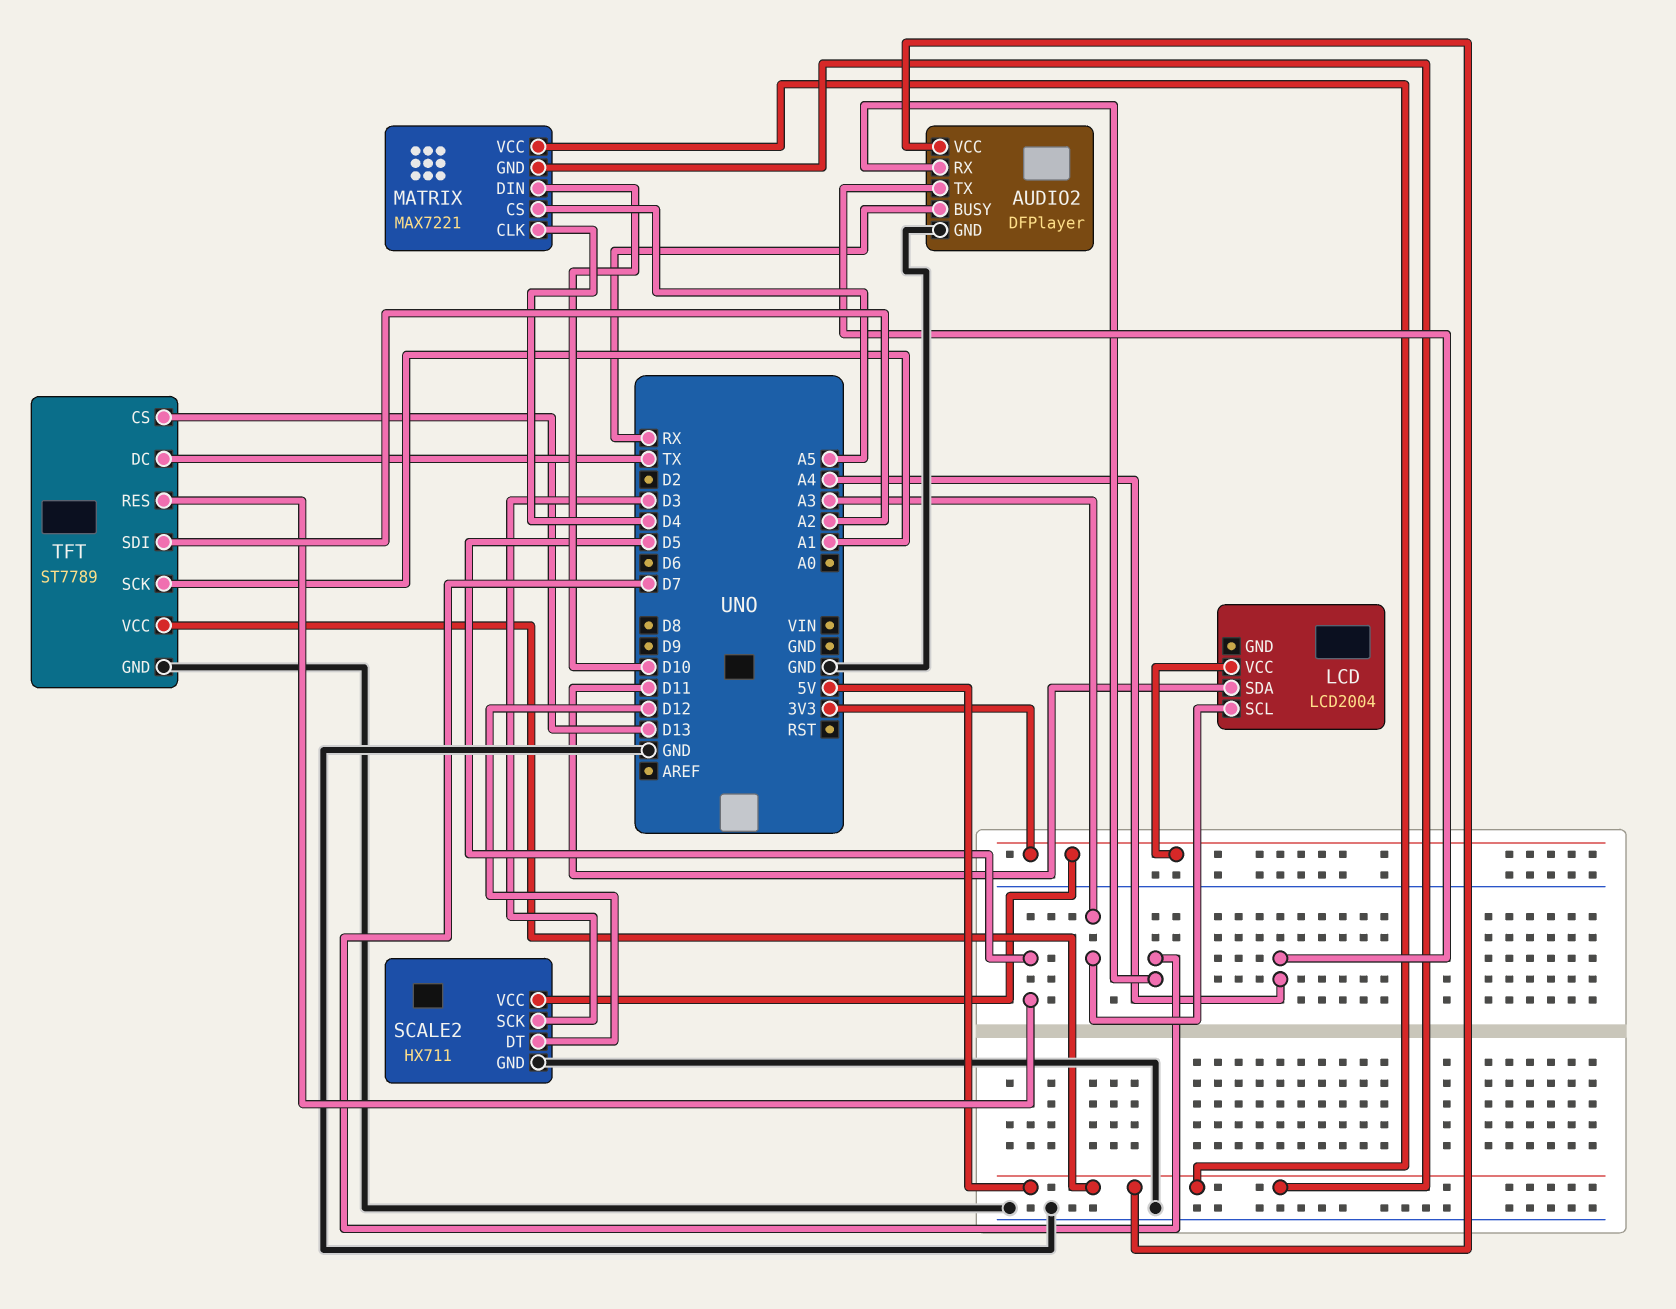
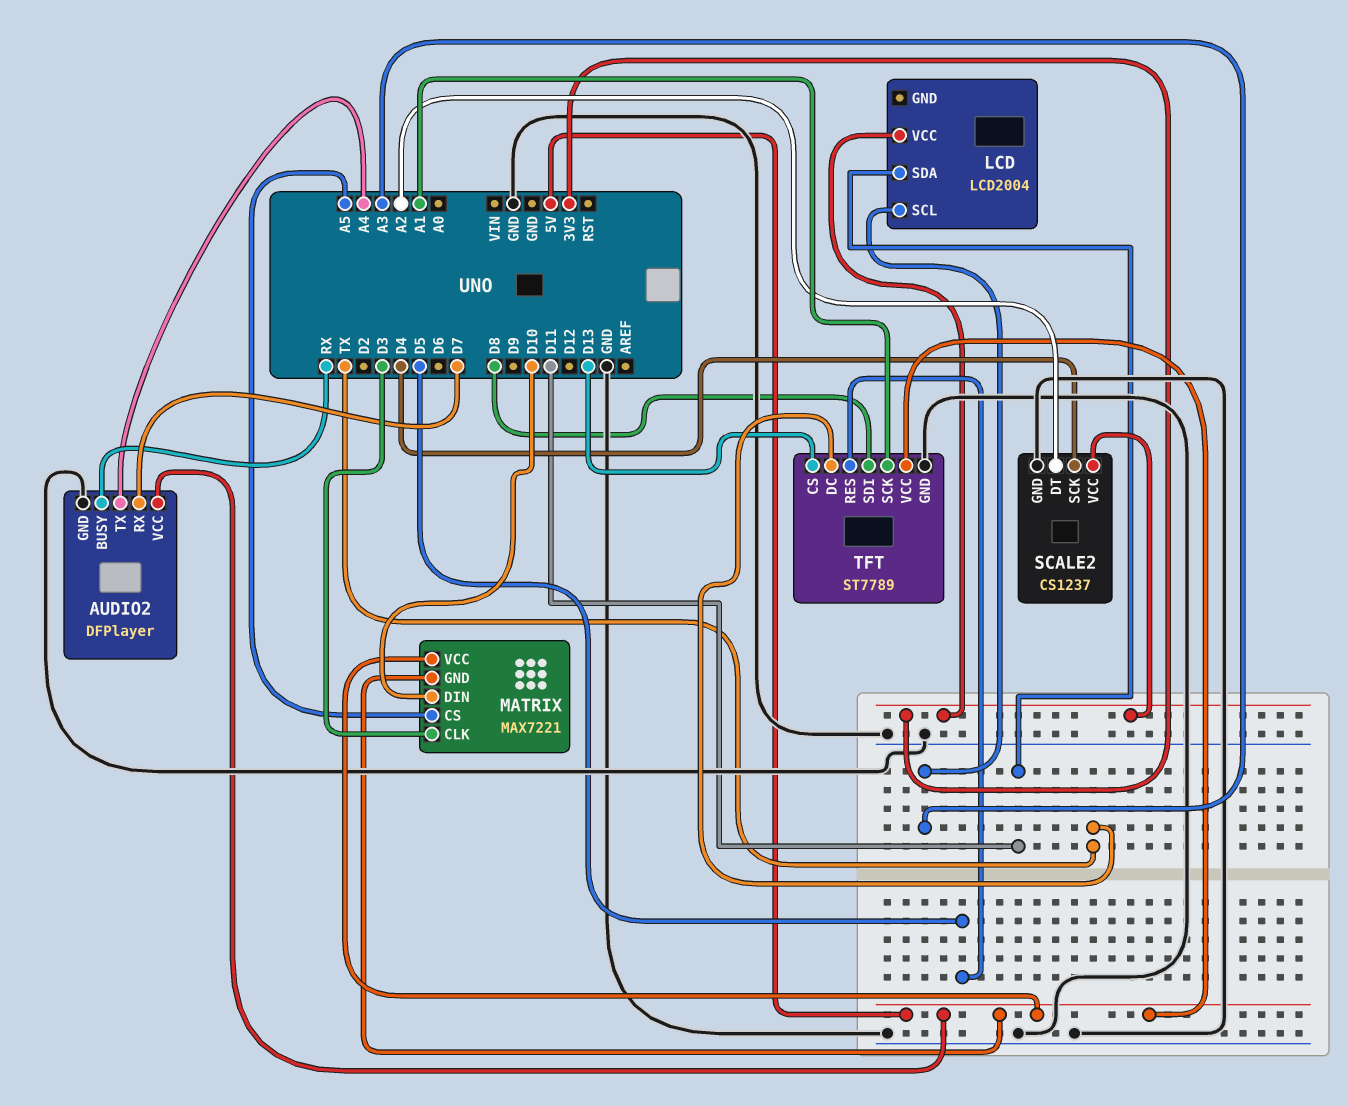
MATRIX pin CLK: D4 -> D3
SCALE2: HX711 -> CS1237
SCALE2 pin DT: D12 -> A2
SCALE2 pin SCK: D3 -> D4
TFT pin SDI: A2 -> D8

